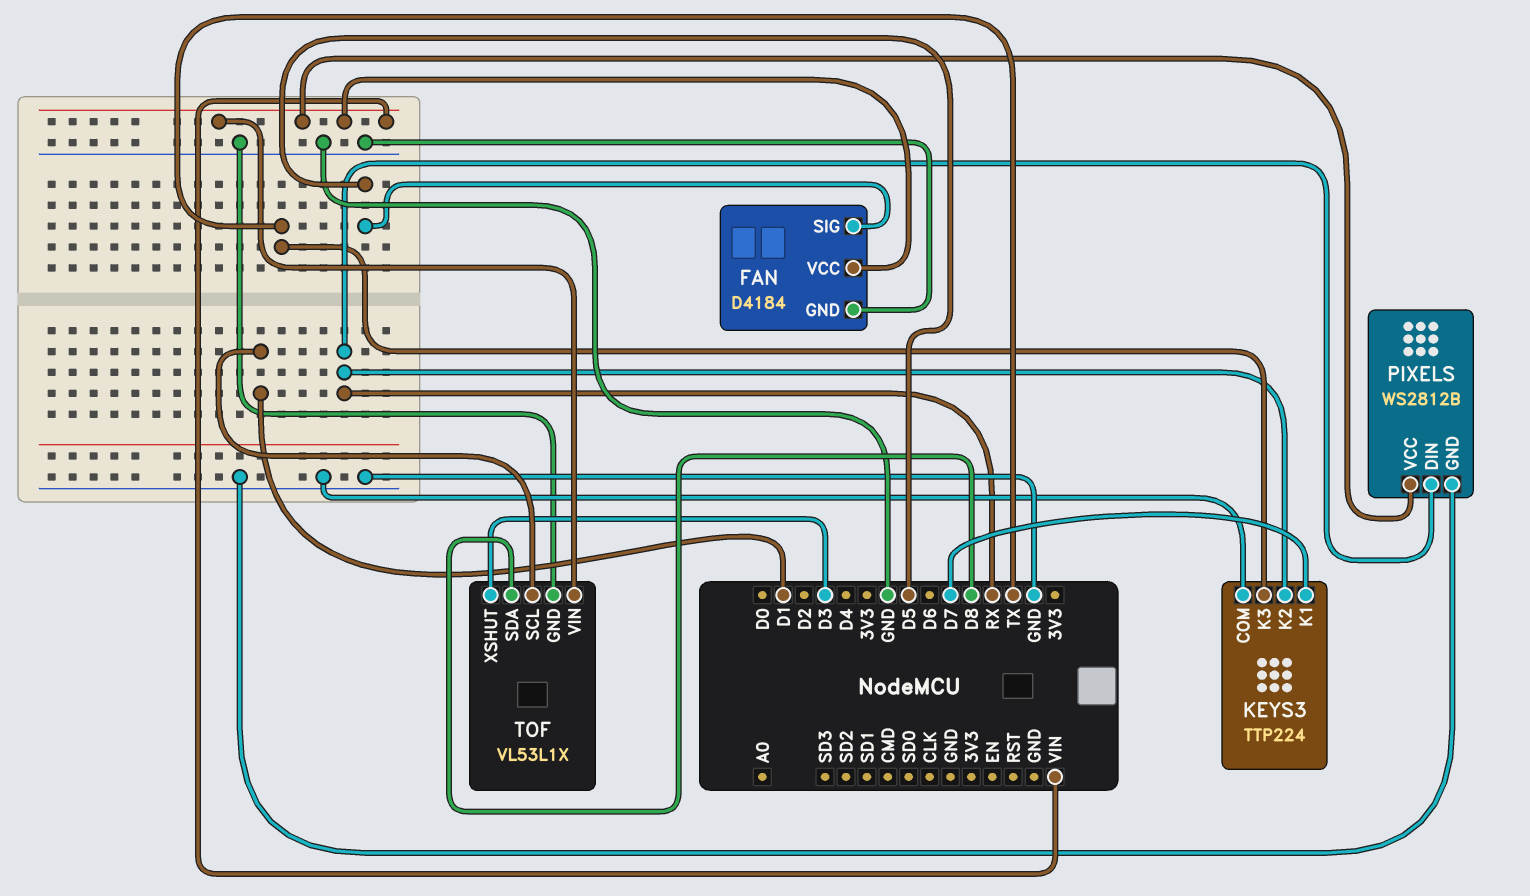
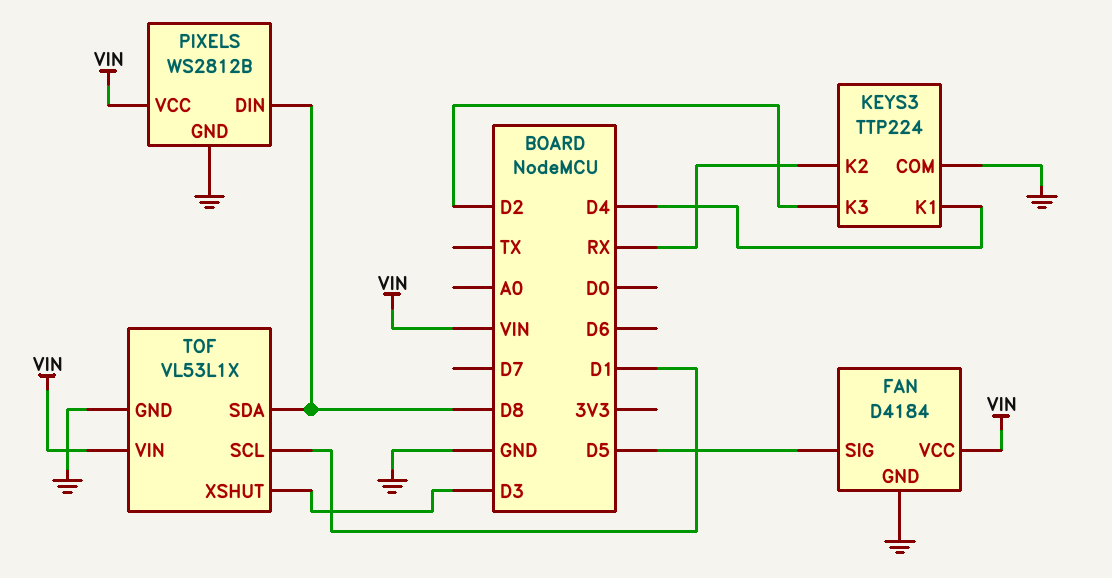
KEYS3 pin K1: D7 -> D4
KEYS3 pin K3: TX -> D2
PIXELS pin DIN: RX -> D8

